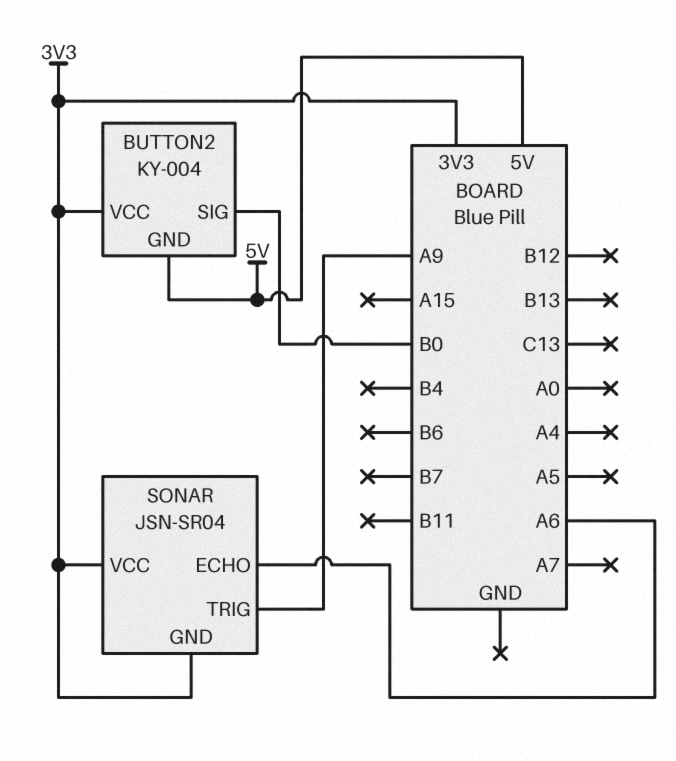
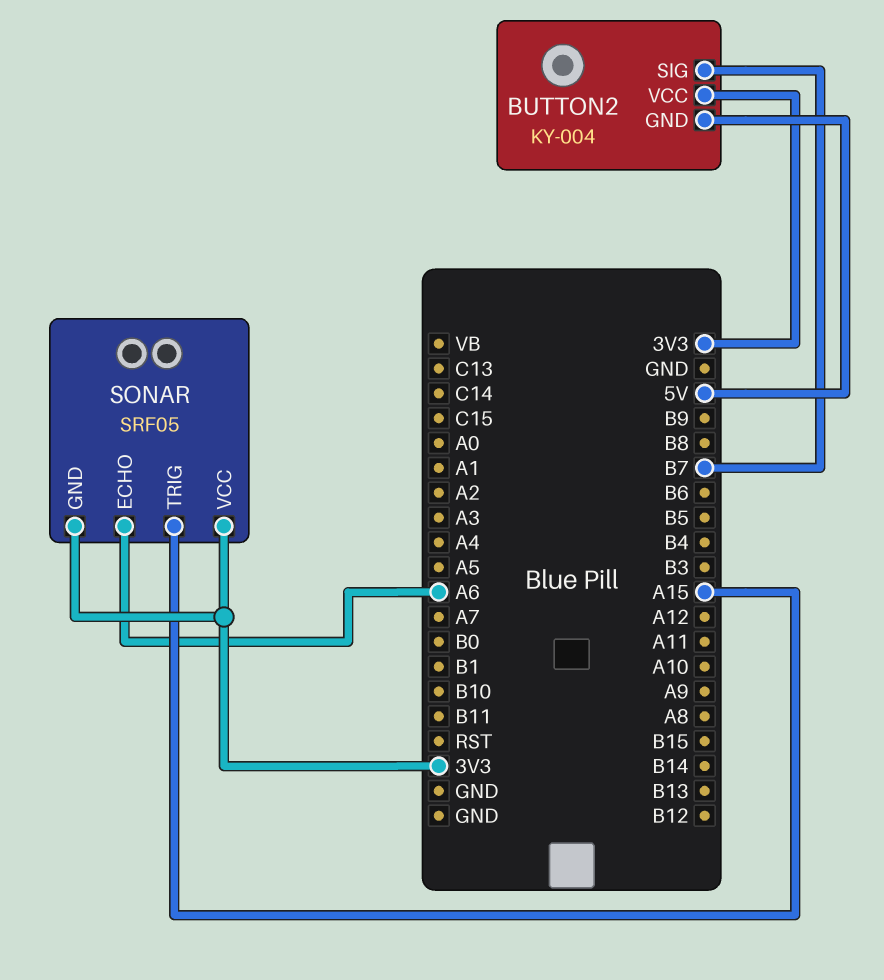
BUTTON2 pin SIG: B0 -> B7
SONAR: JSN-SR04 -> SRF05
SONAR pin TRIG: A9 -> A15

